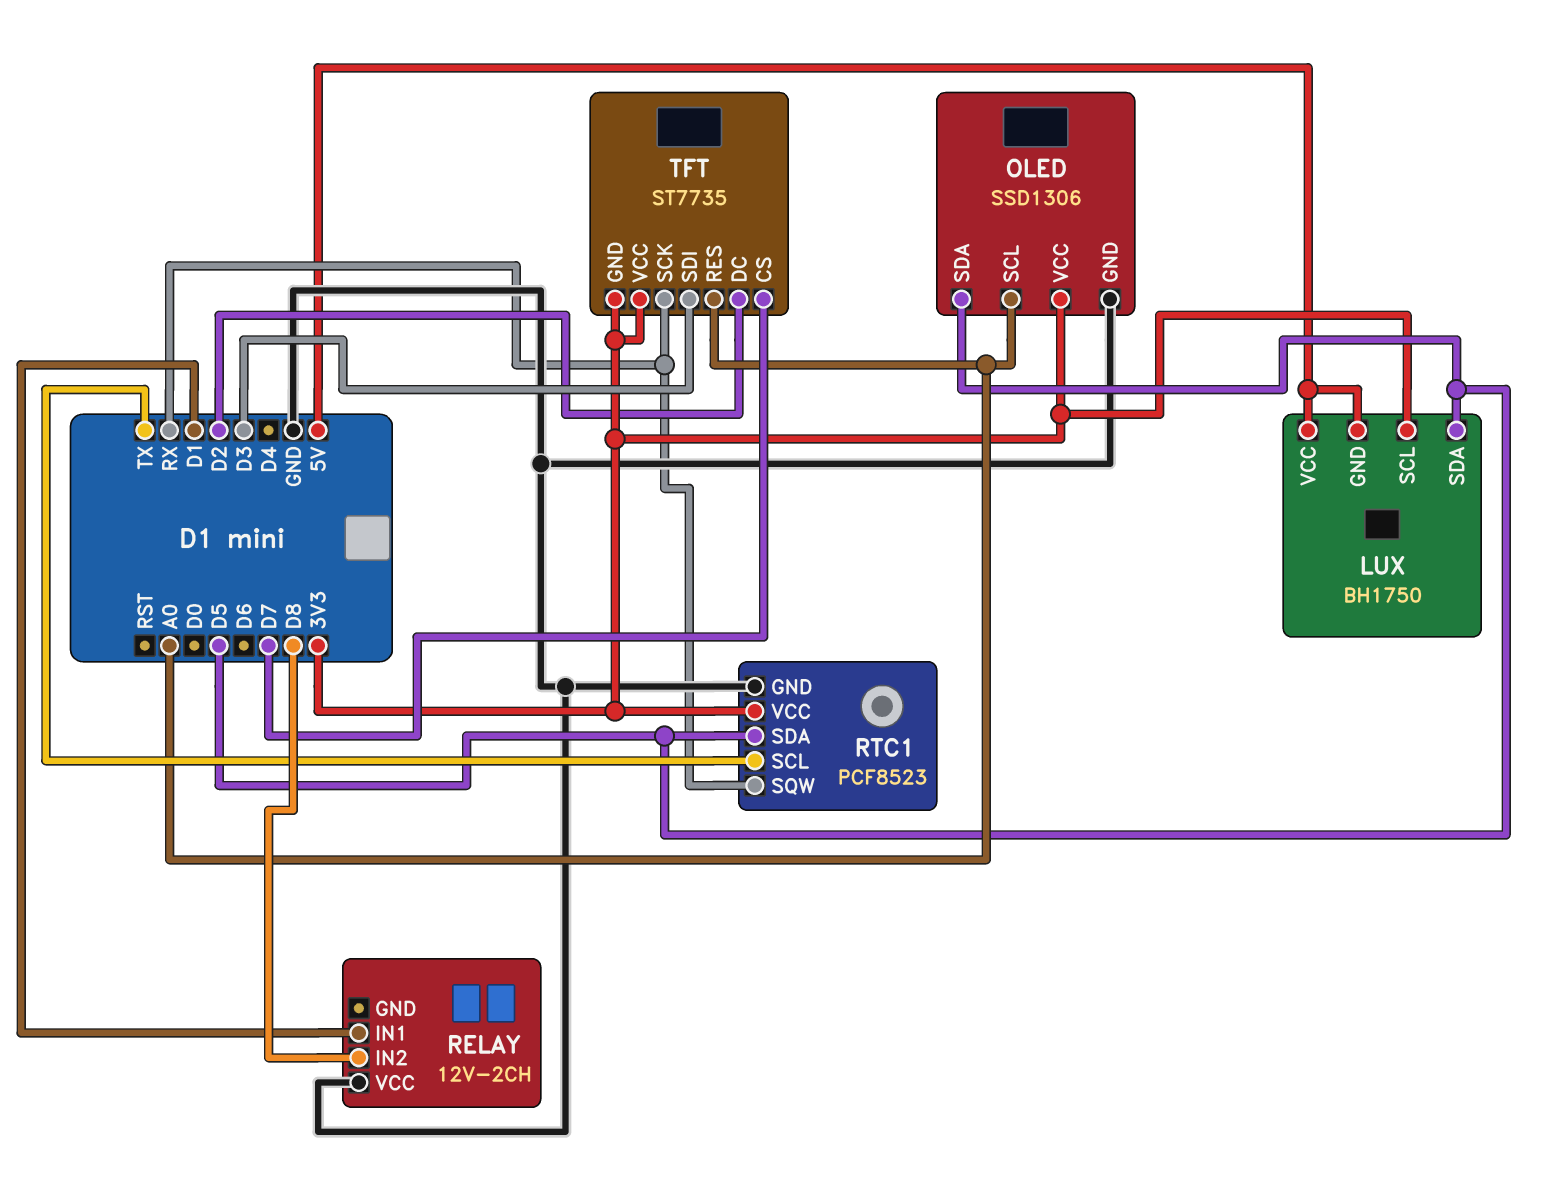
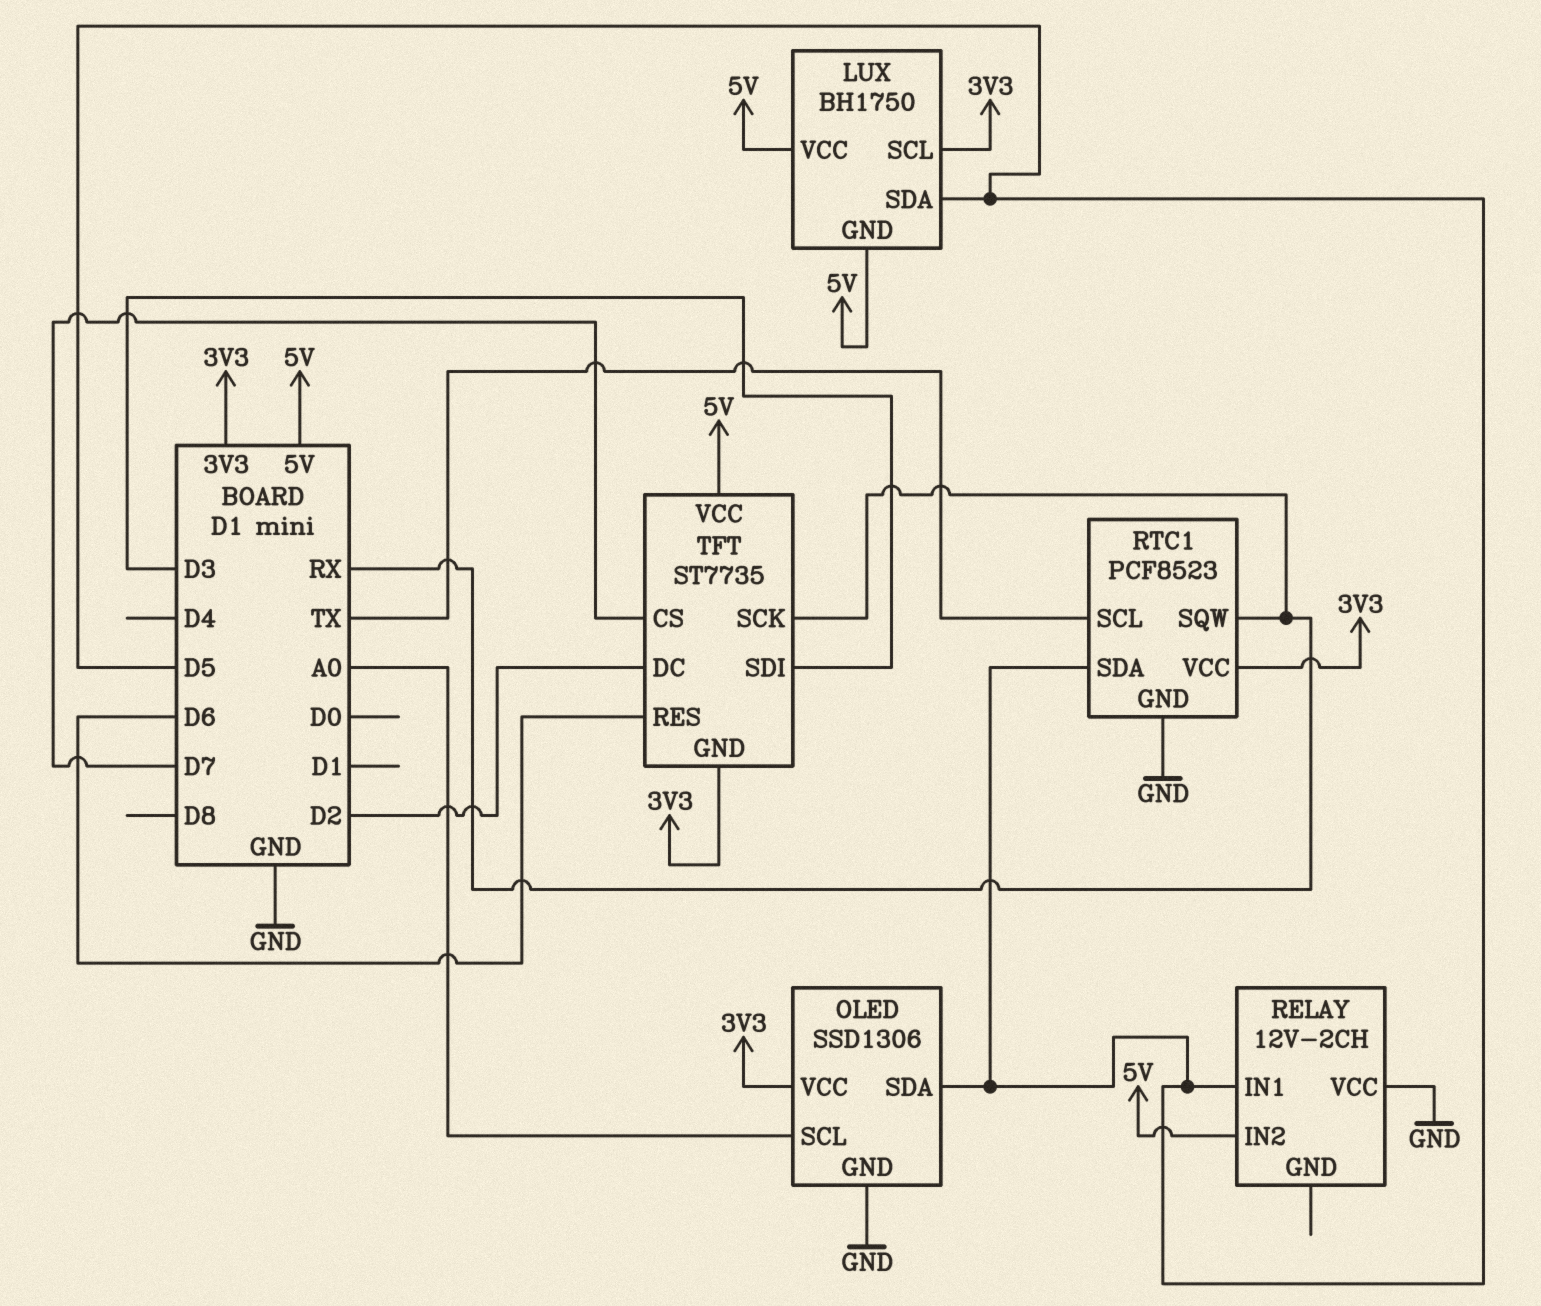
RELAY pin IN1: D1 -> D5
RELAY pin IN2: D8 -> 5V
TFT pin RES: A0 -> D6
TFT pin VCC: 3V3 -> 5V

